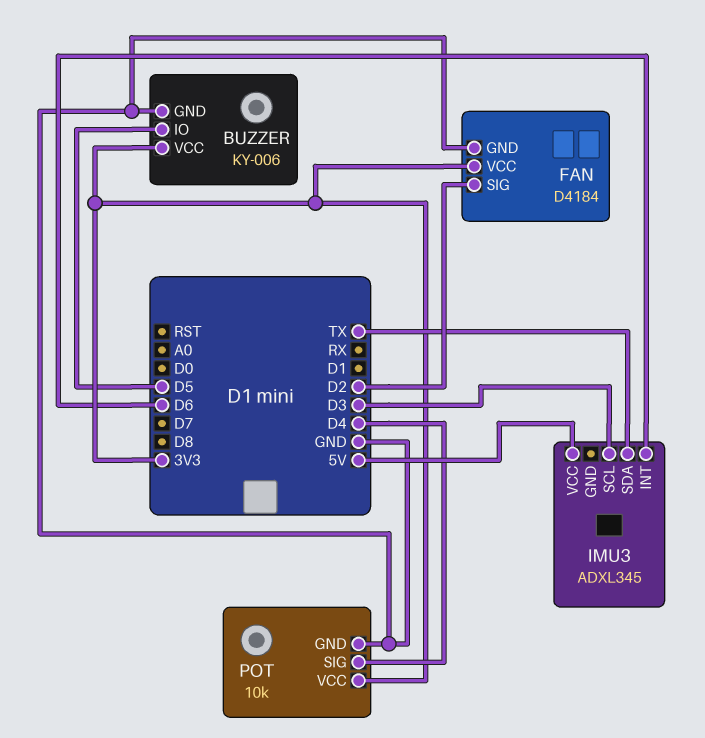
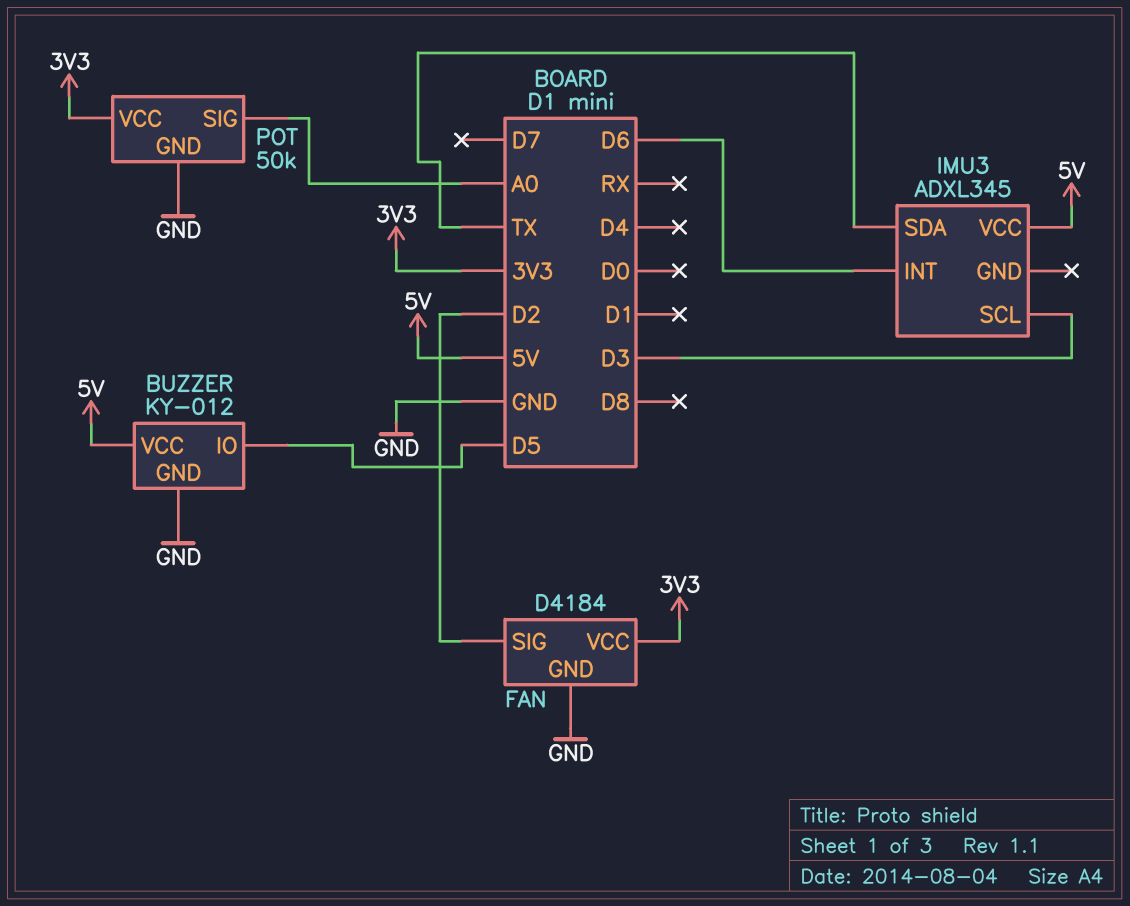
BUZZER: KY-006 -> KY-012
BUZZER pin VCC: 3V3 -> 5V
POT: 10k -> 50k
POT pin SIG: D4 -> A0

